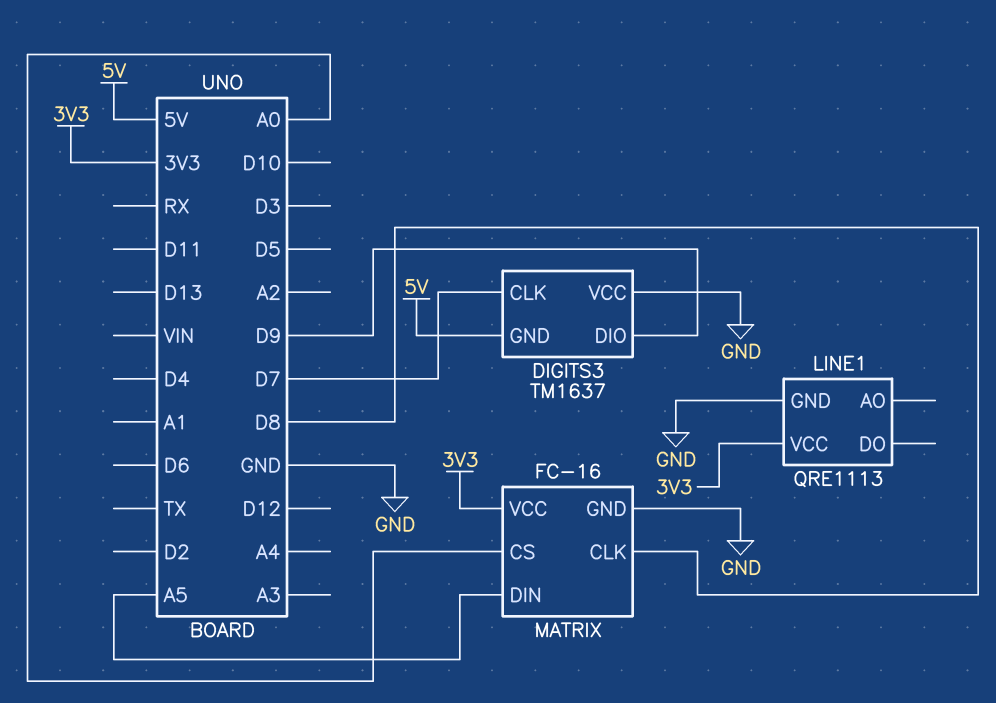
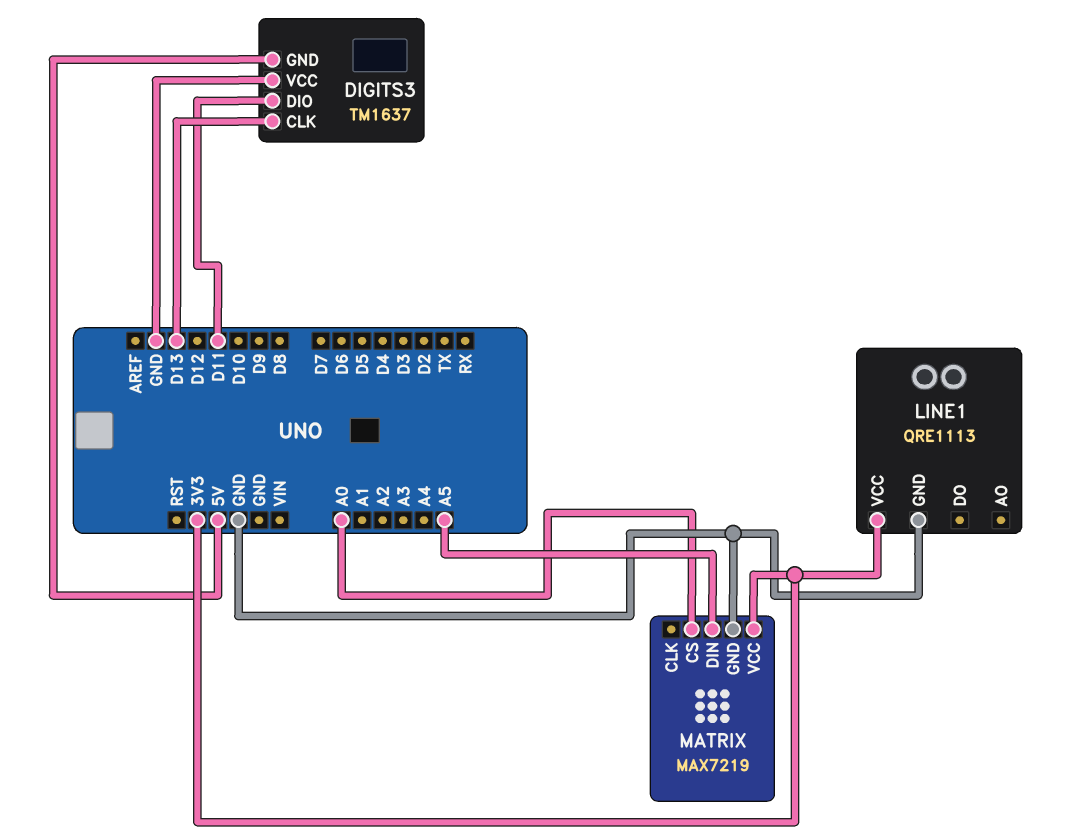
DIGITS3 pin CLK: D7 -> D13
DIGITS3 pin DIO: D9 -> D11
MATRIX: FC-16 -> MAX7219
MATRIX pin CLK: D8 -> none

